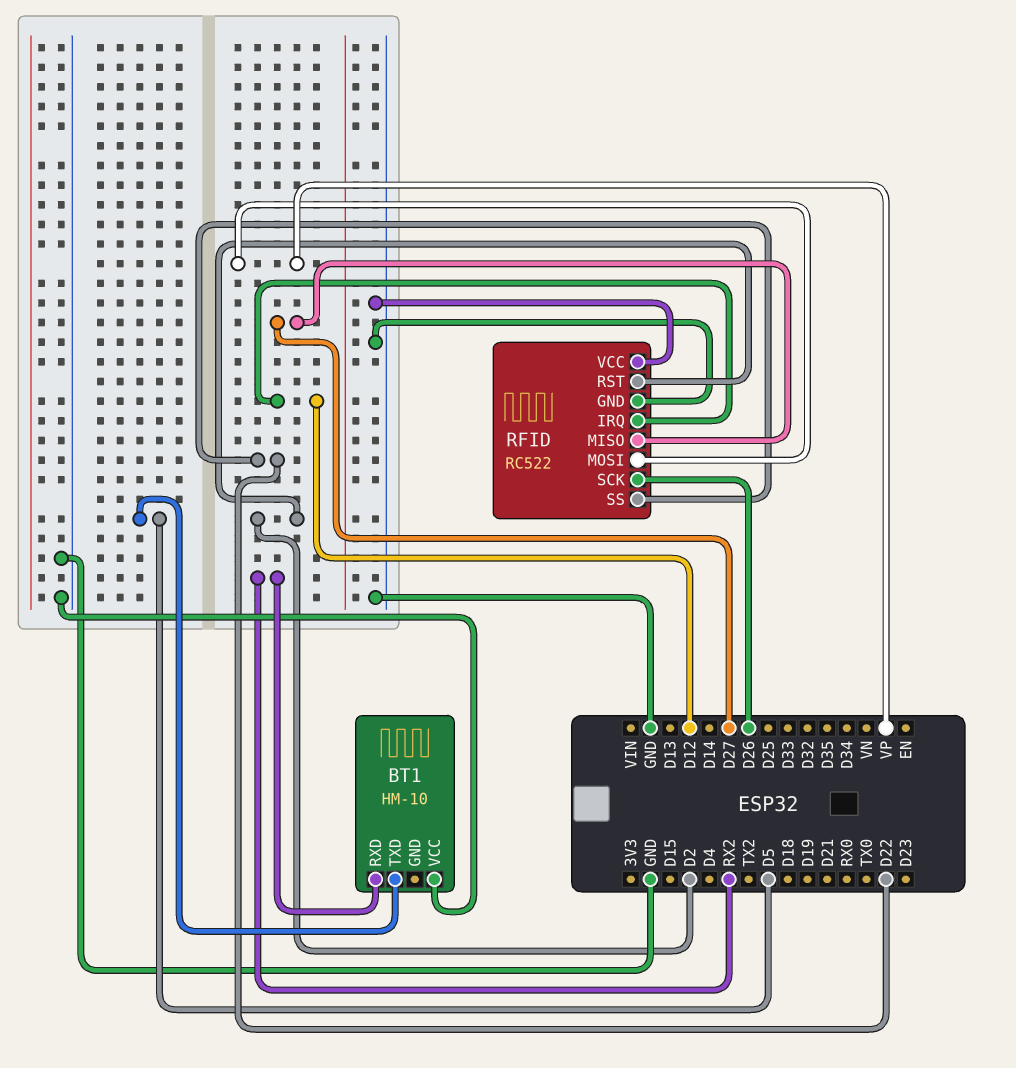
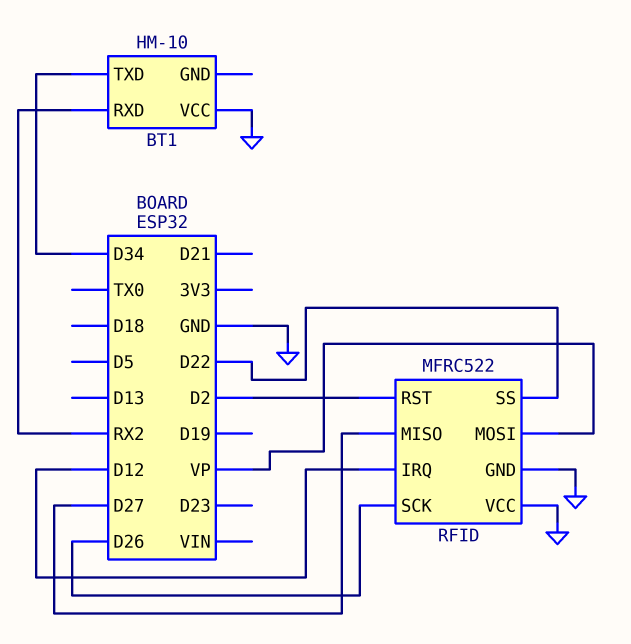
BT1 pin TXD: D5 -> D34
RFID: RC522 -> MFRC522

